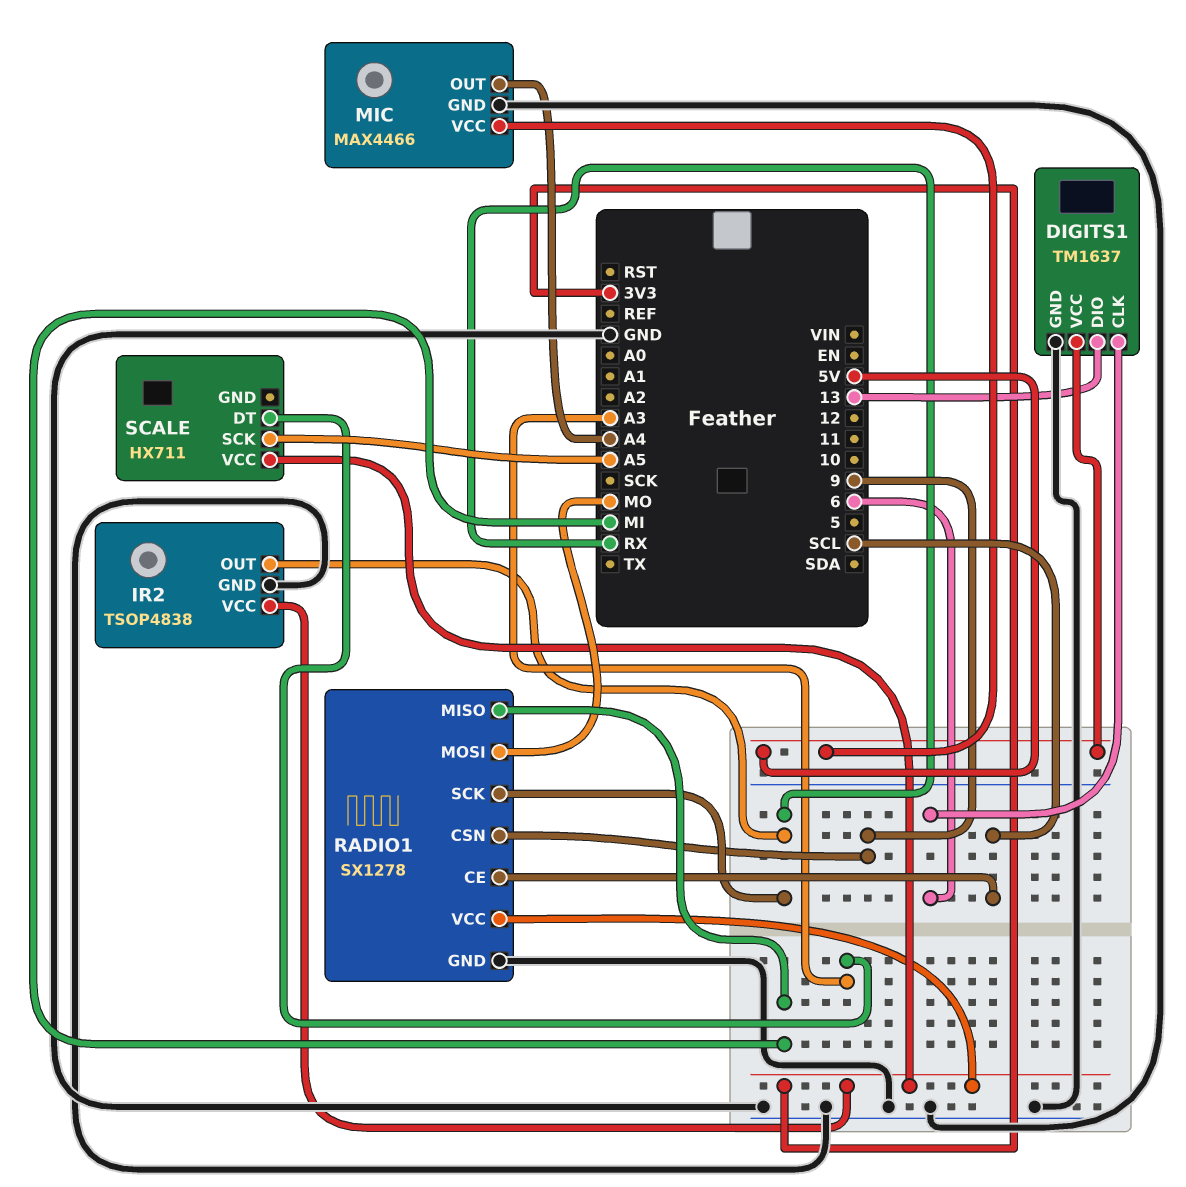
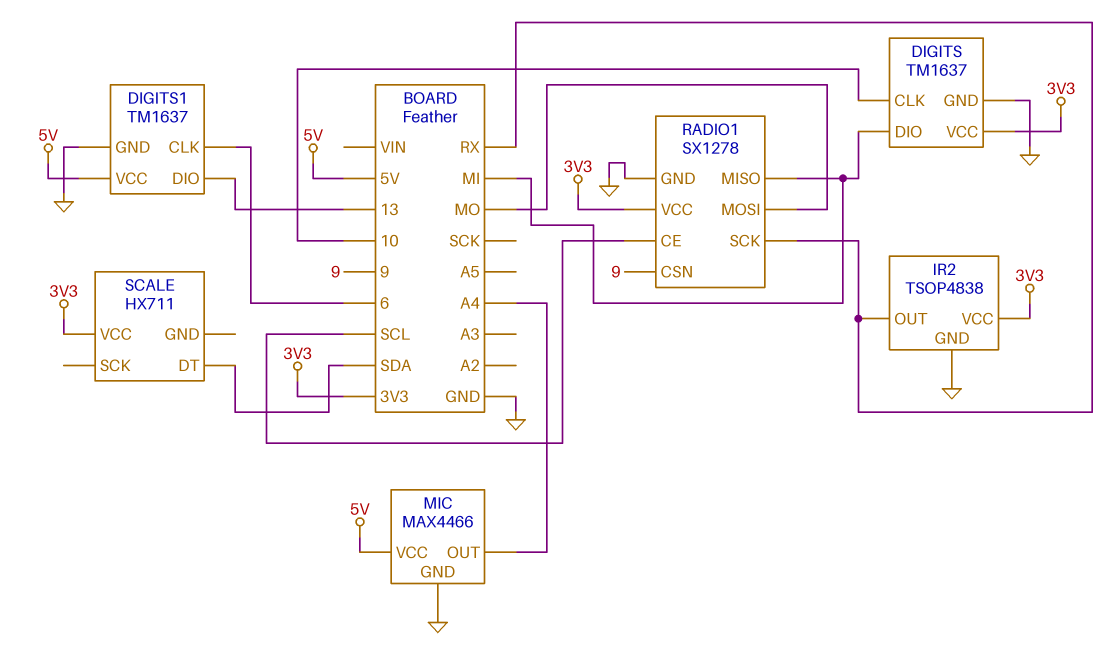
DIGITS: none -> TM1637
DIGITS pin CLK: none -> 10
DIGITS pin DIO: none -> MI
DIGITS pin GND: none -> GND
DIGITS pin VCC: none -> 3V3
SCALE pin DT: A3 -> SDA
SCALE pin SCK: A5 -> none

